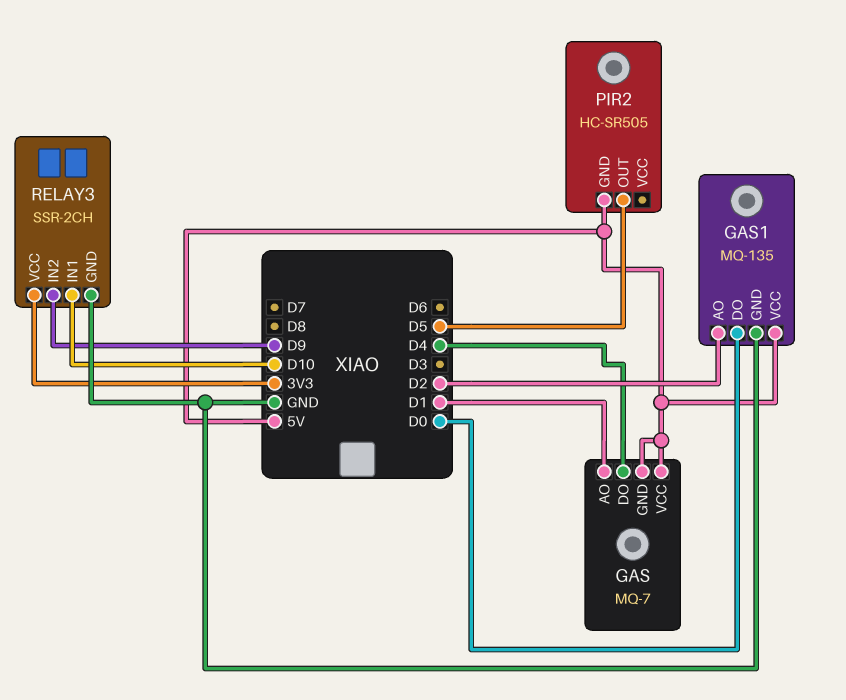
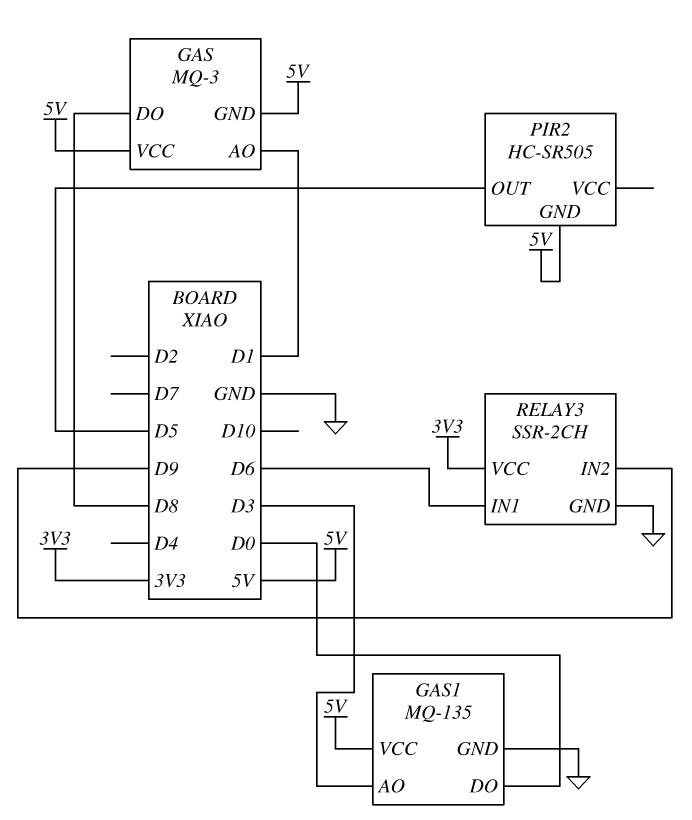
GAS: MQ-7 -> MQ-3
GAS pin DO: D4 -> D8
GAS1 pin AO: D2 -> D3
RELAY3 pin IN1: D10 -> D6

